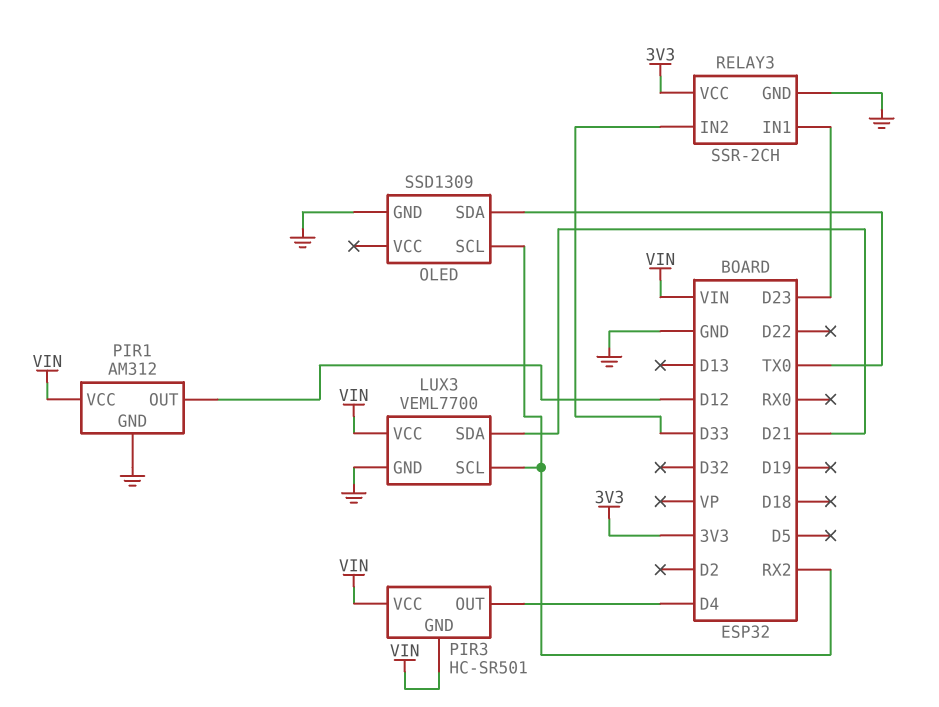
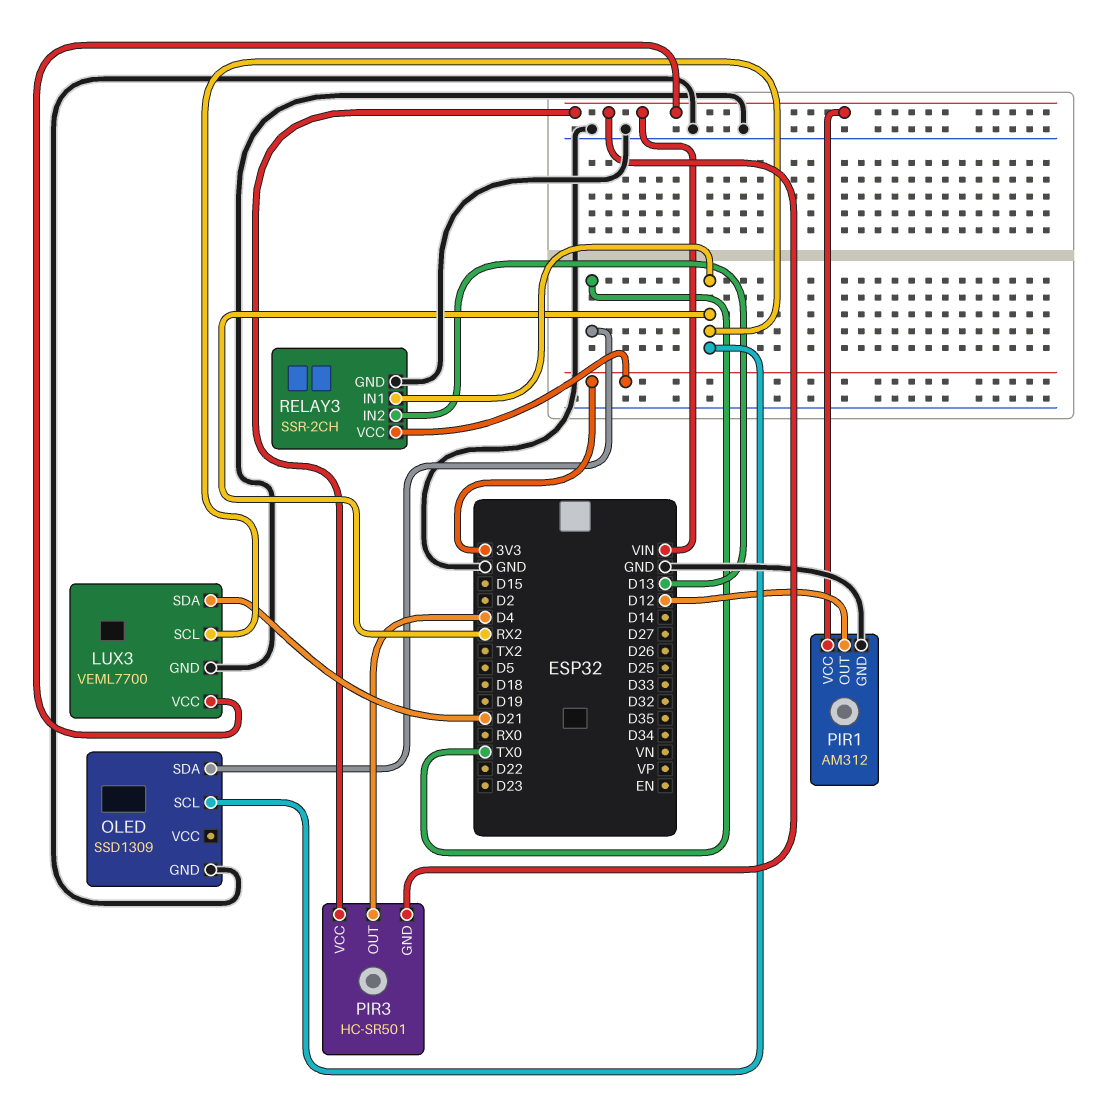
RELAY3 pin IN1: D23 -> RX2
RELAY3 pin IN2: D33 -> D13

